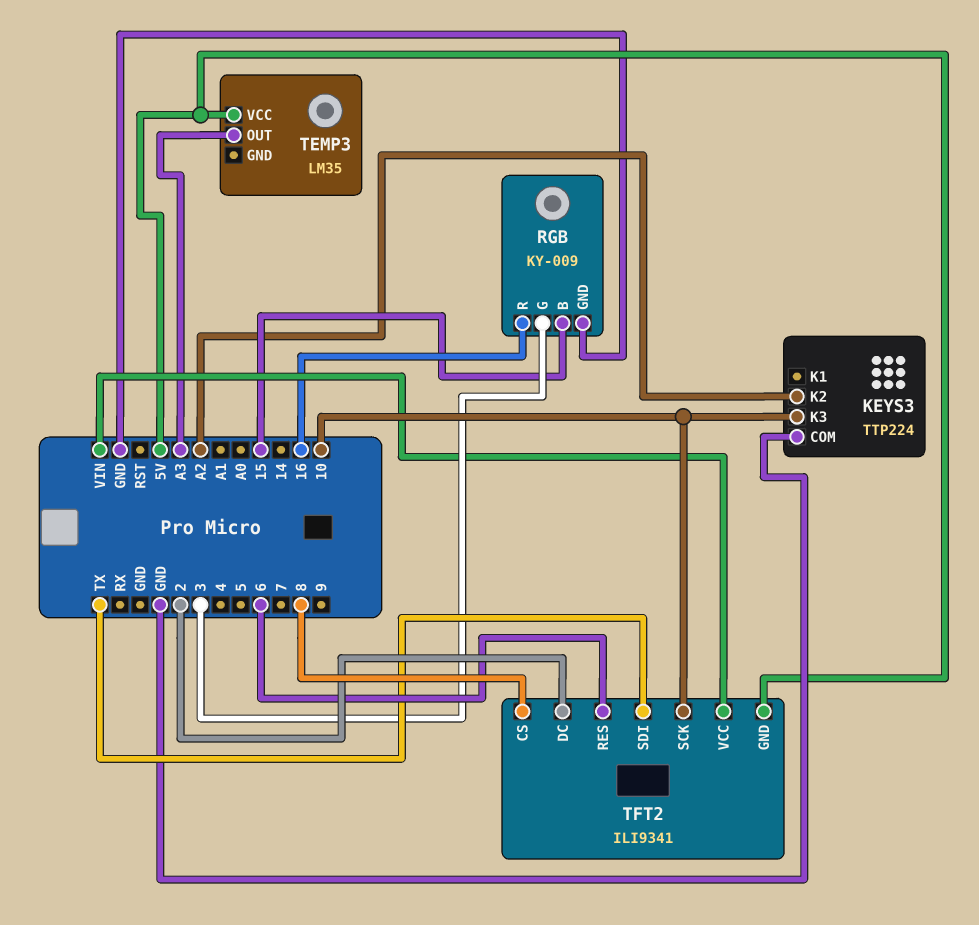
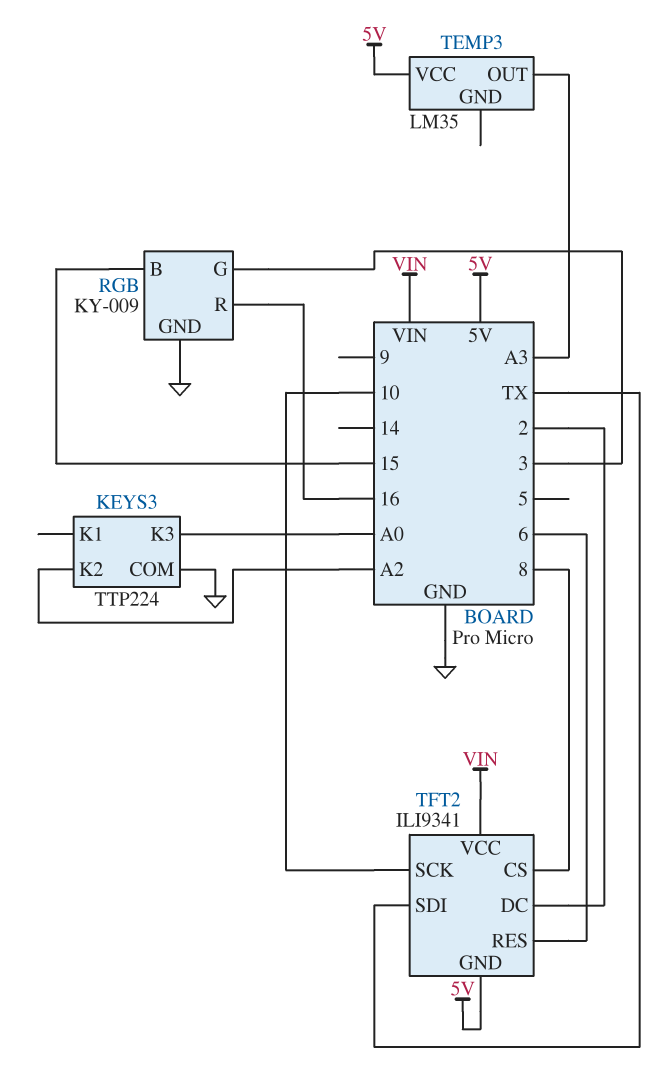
KEYS3 pin K3: 10 -> A0

